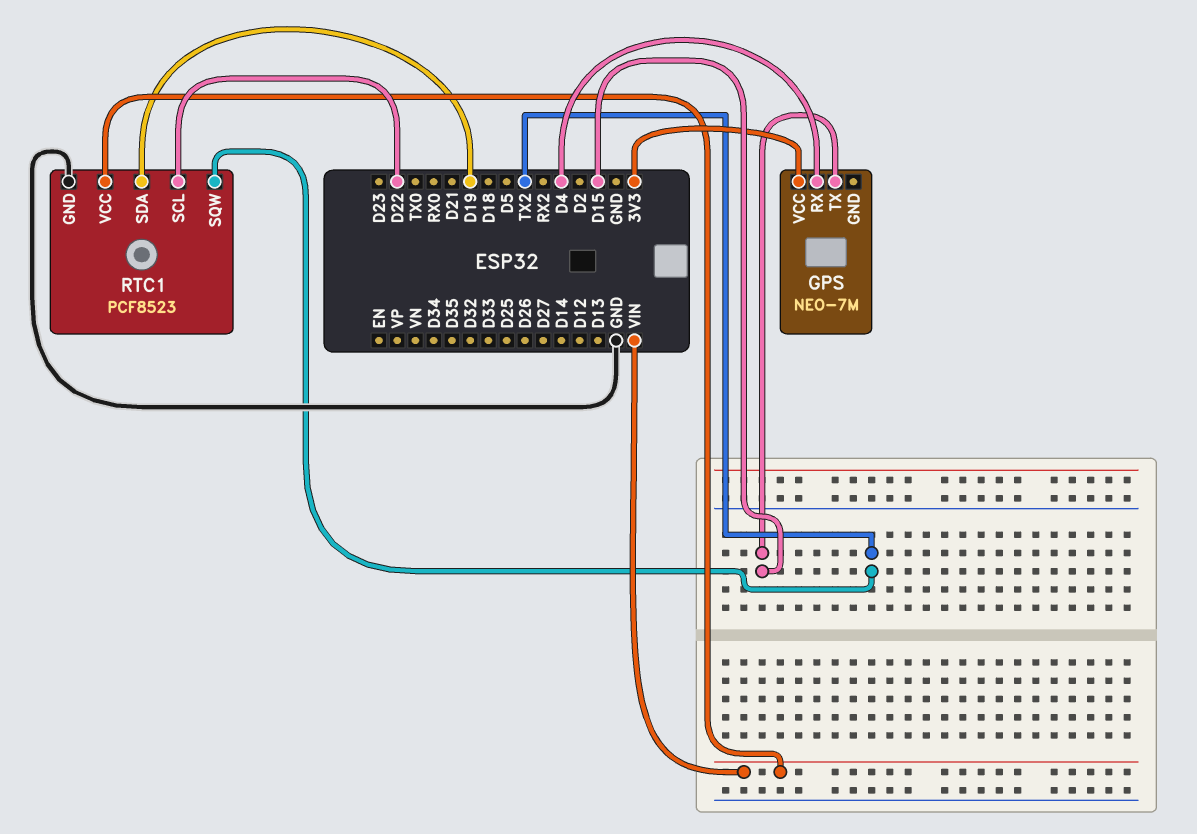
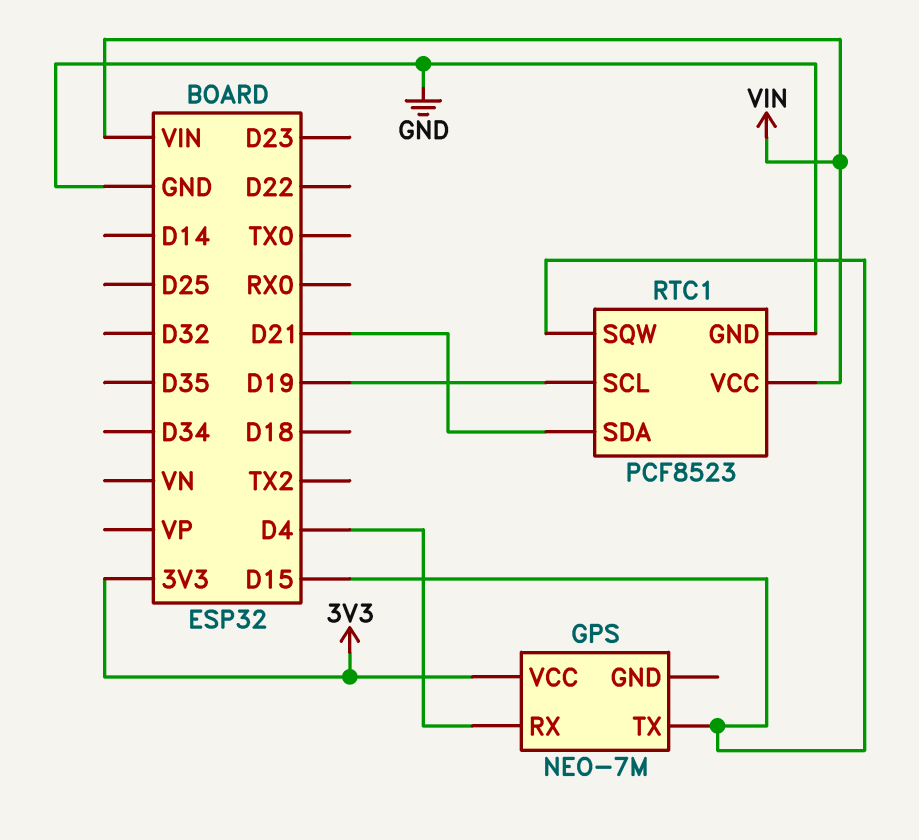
RTC1 pin SCL: D22 -> D19
RTC1 pin SDA: D19 -> D21
RTC1 pin SQW: TX2 -> D15

